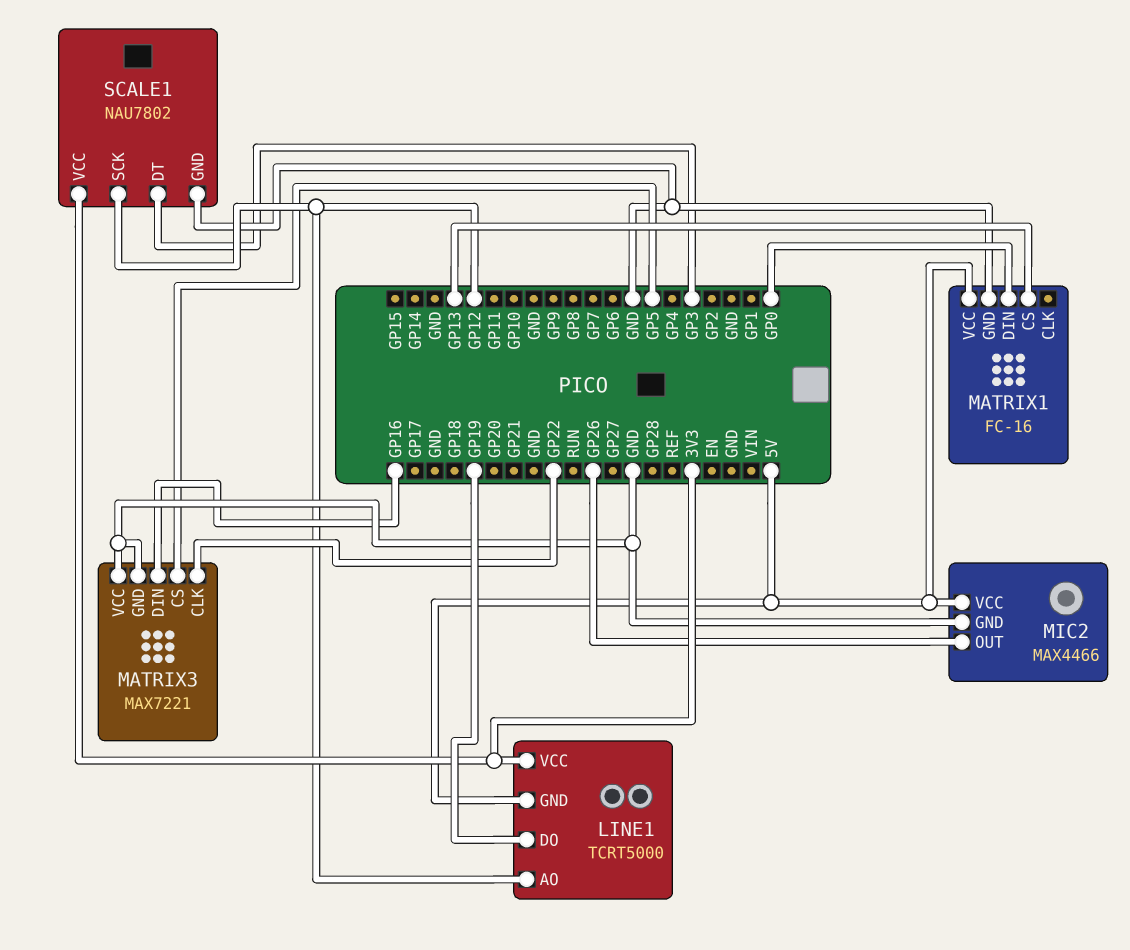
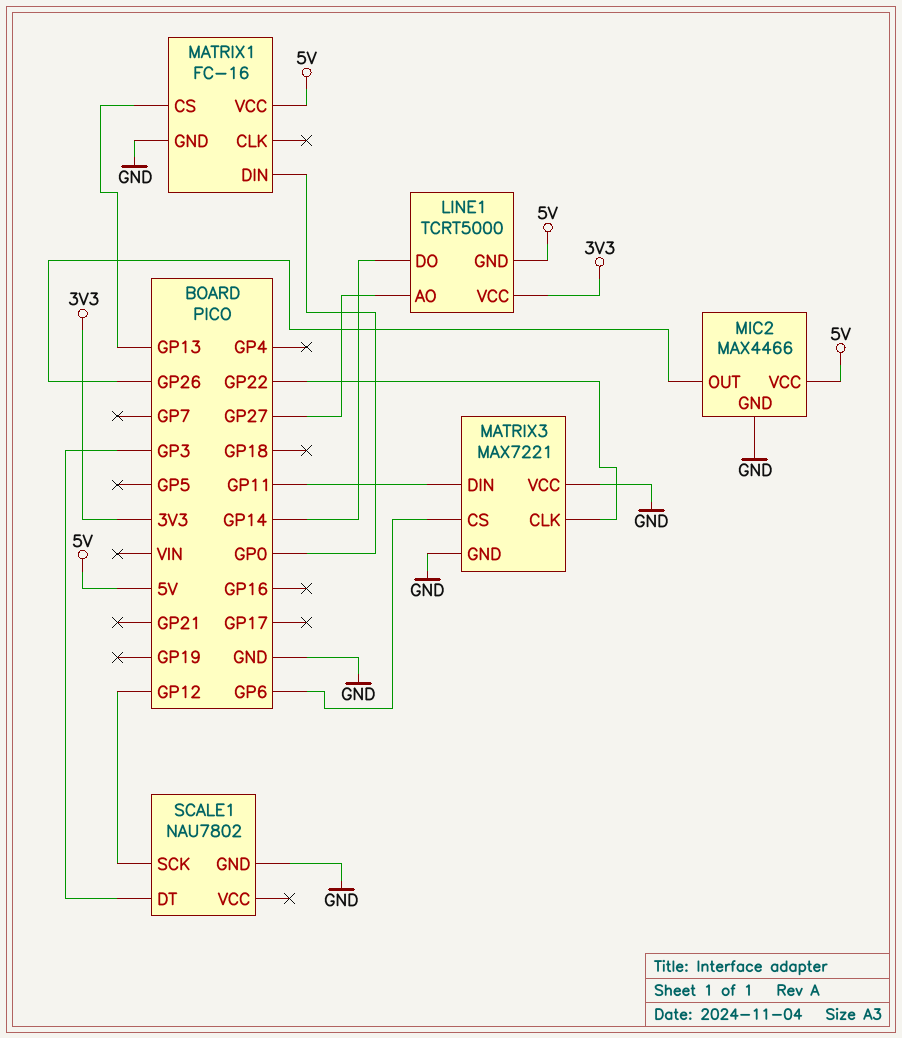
LINE1 pin AO: GP12 -> GP27
LINE1 pin DO: GP19 -> GP14
MATRIX3 pin CS: GP5 -> GP6
MATRIX3 pin DIN: GP16 -> GP11
SCALE1 pin VCC: 3V3 -> none

